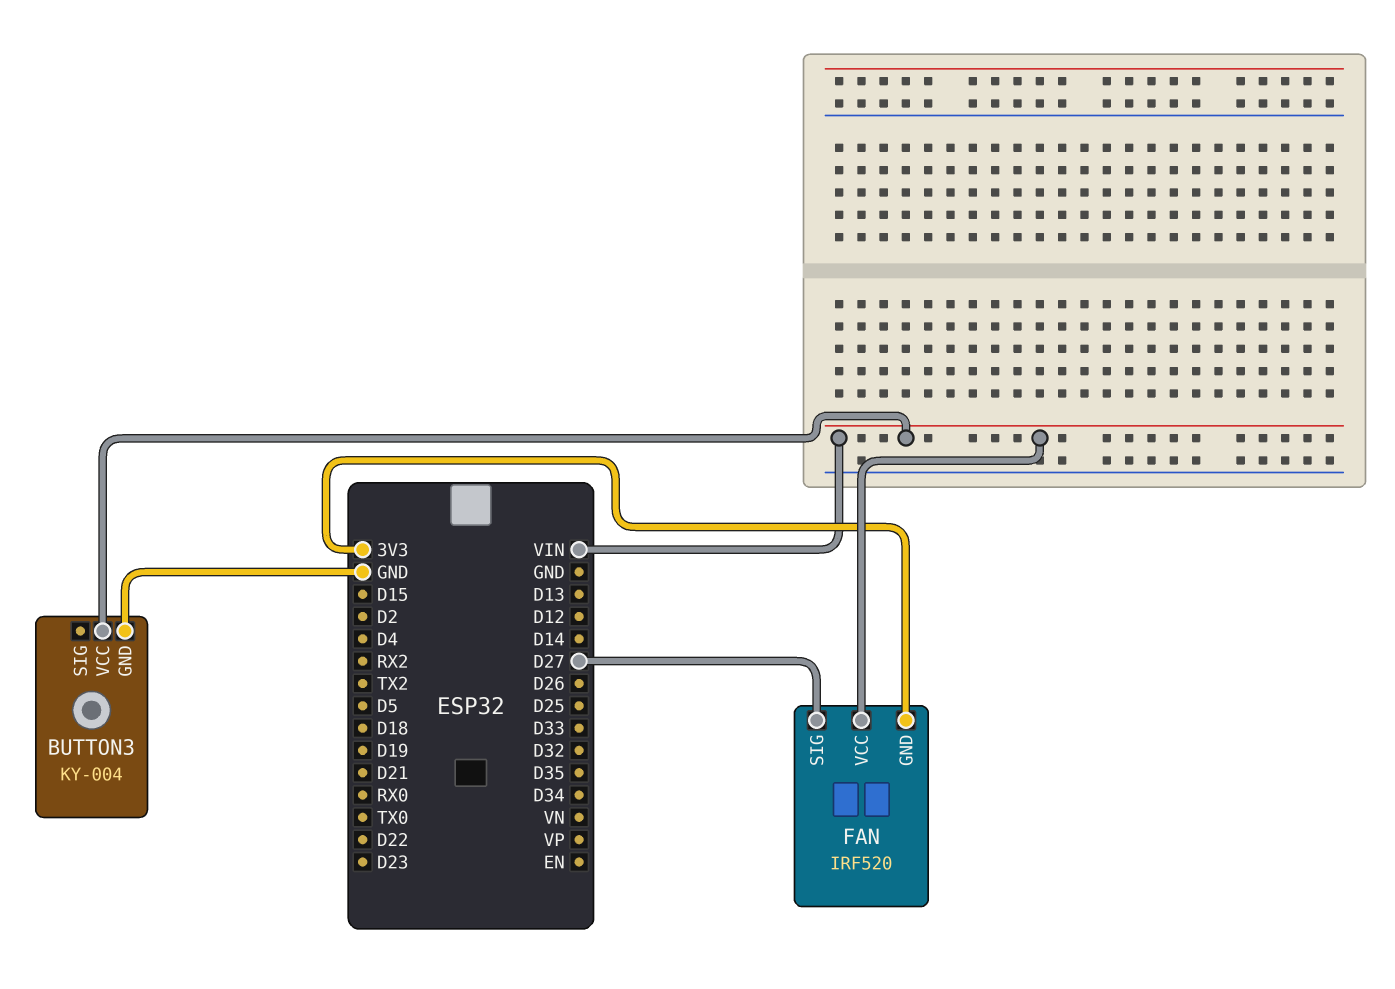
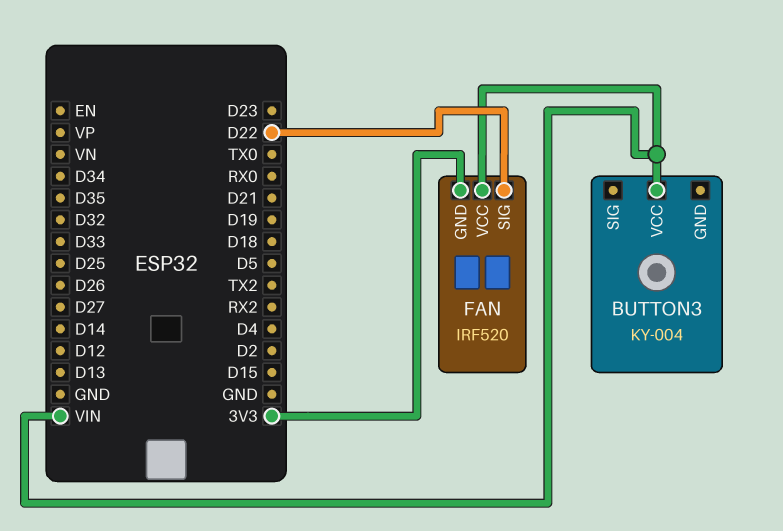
BUTTON3 pin GND: GND -> none
FAN pin SIG: D27 -> D22

